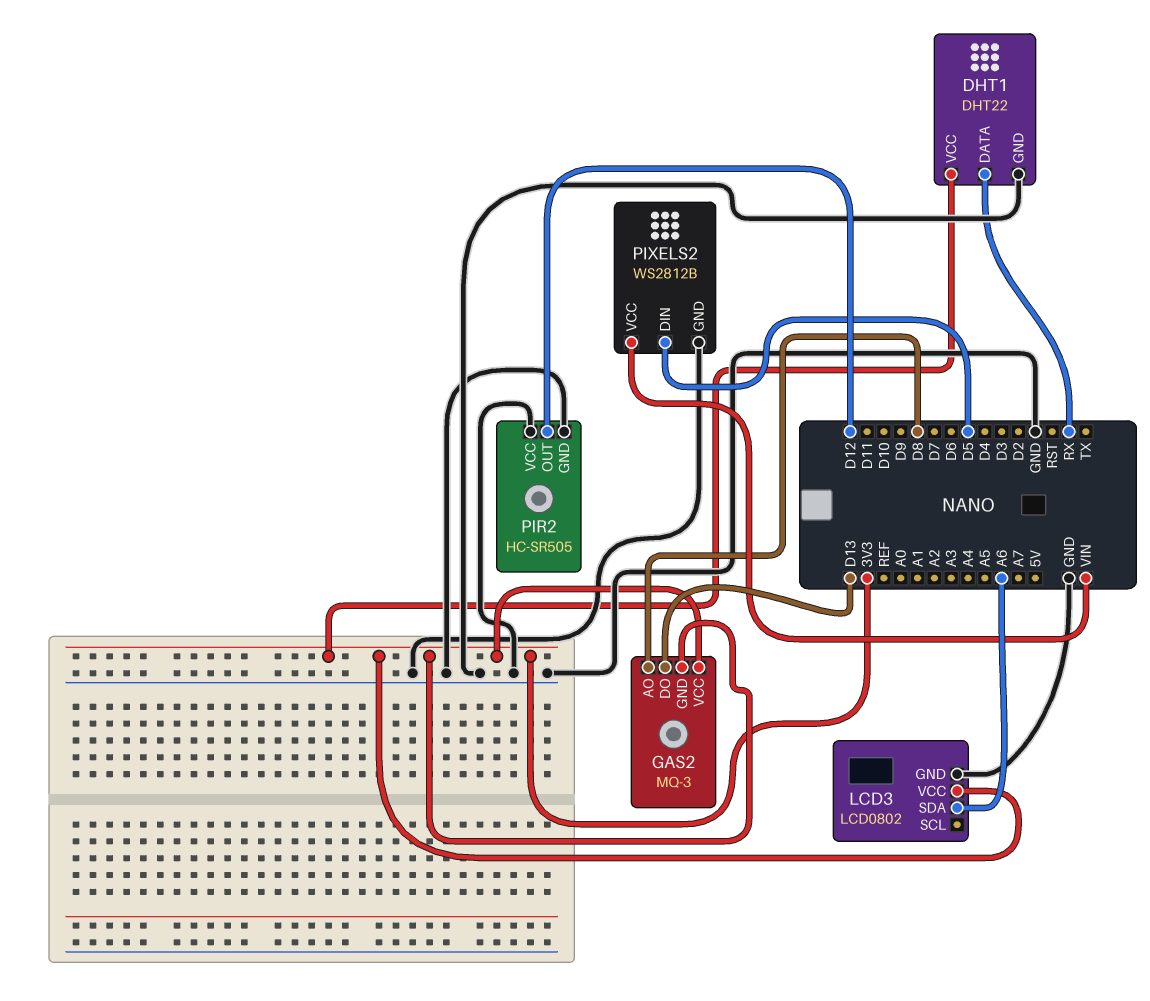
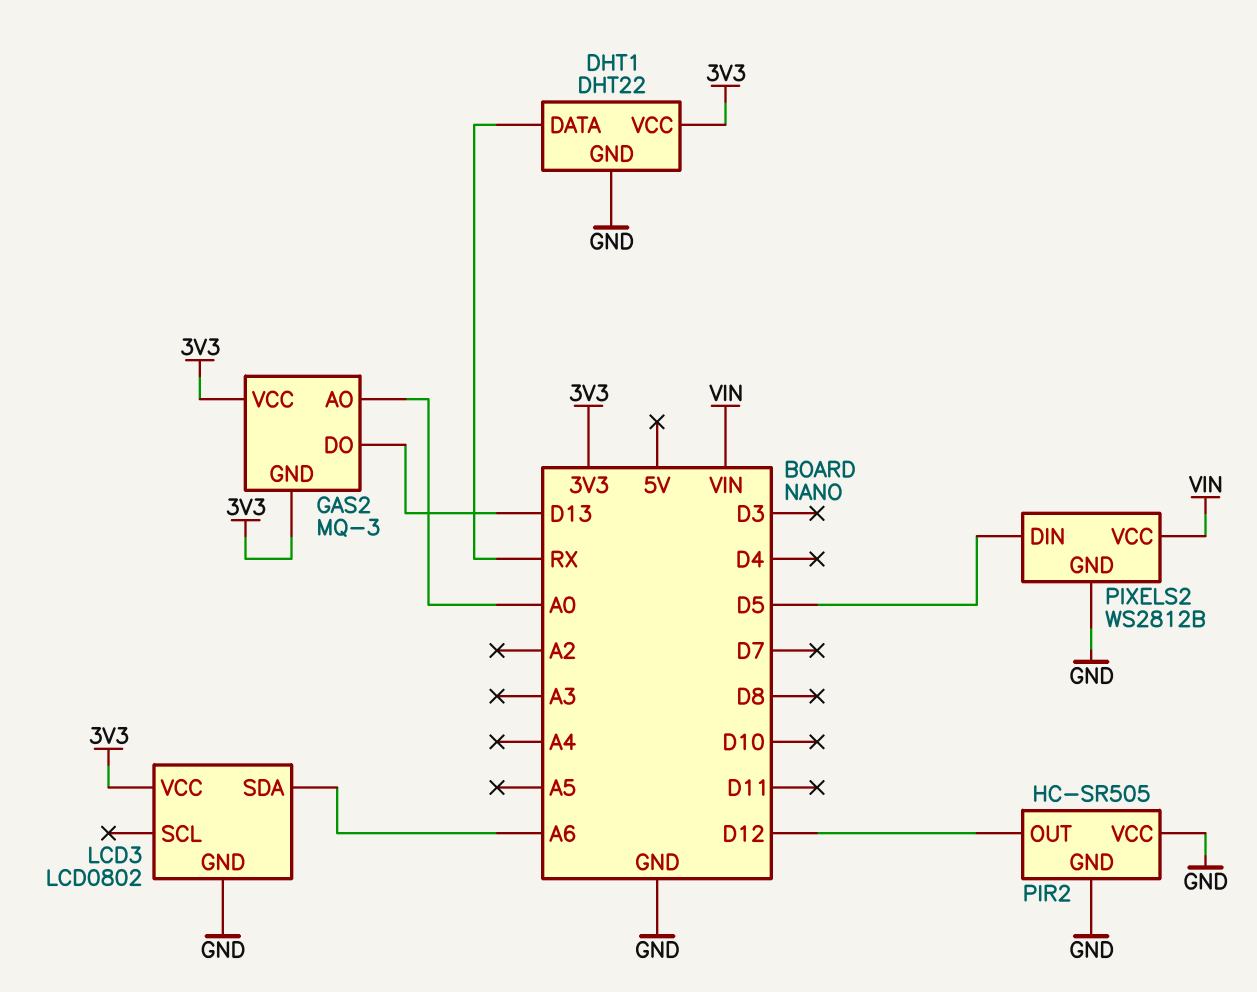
GAS2 pin AO: D8 -> A0

